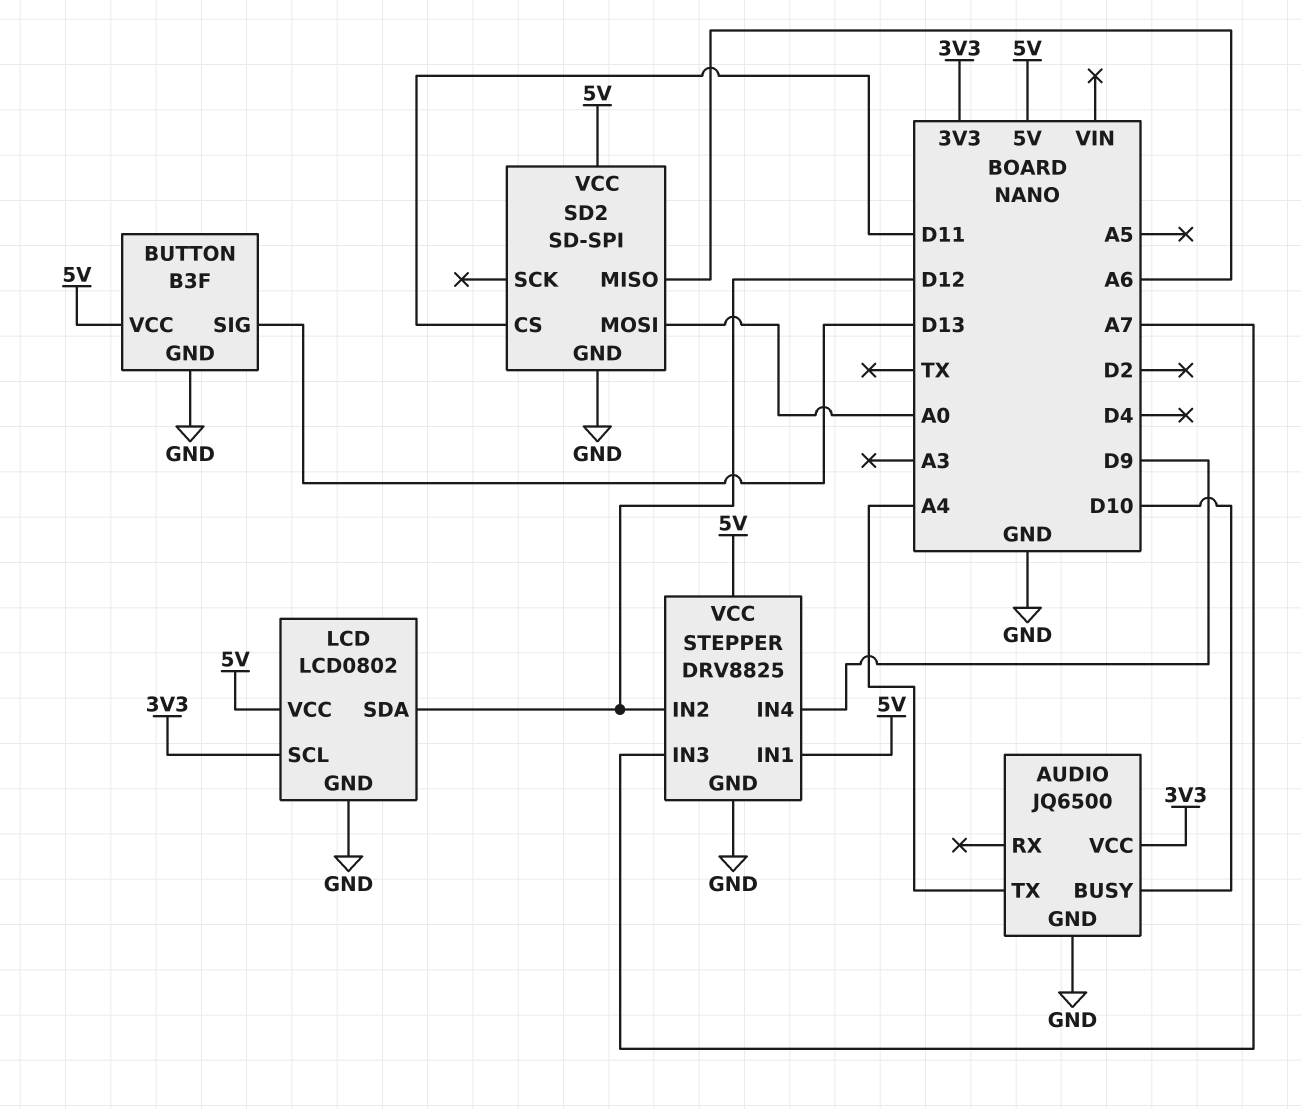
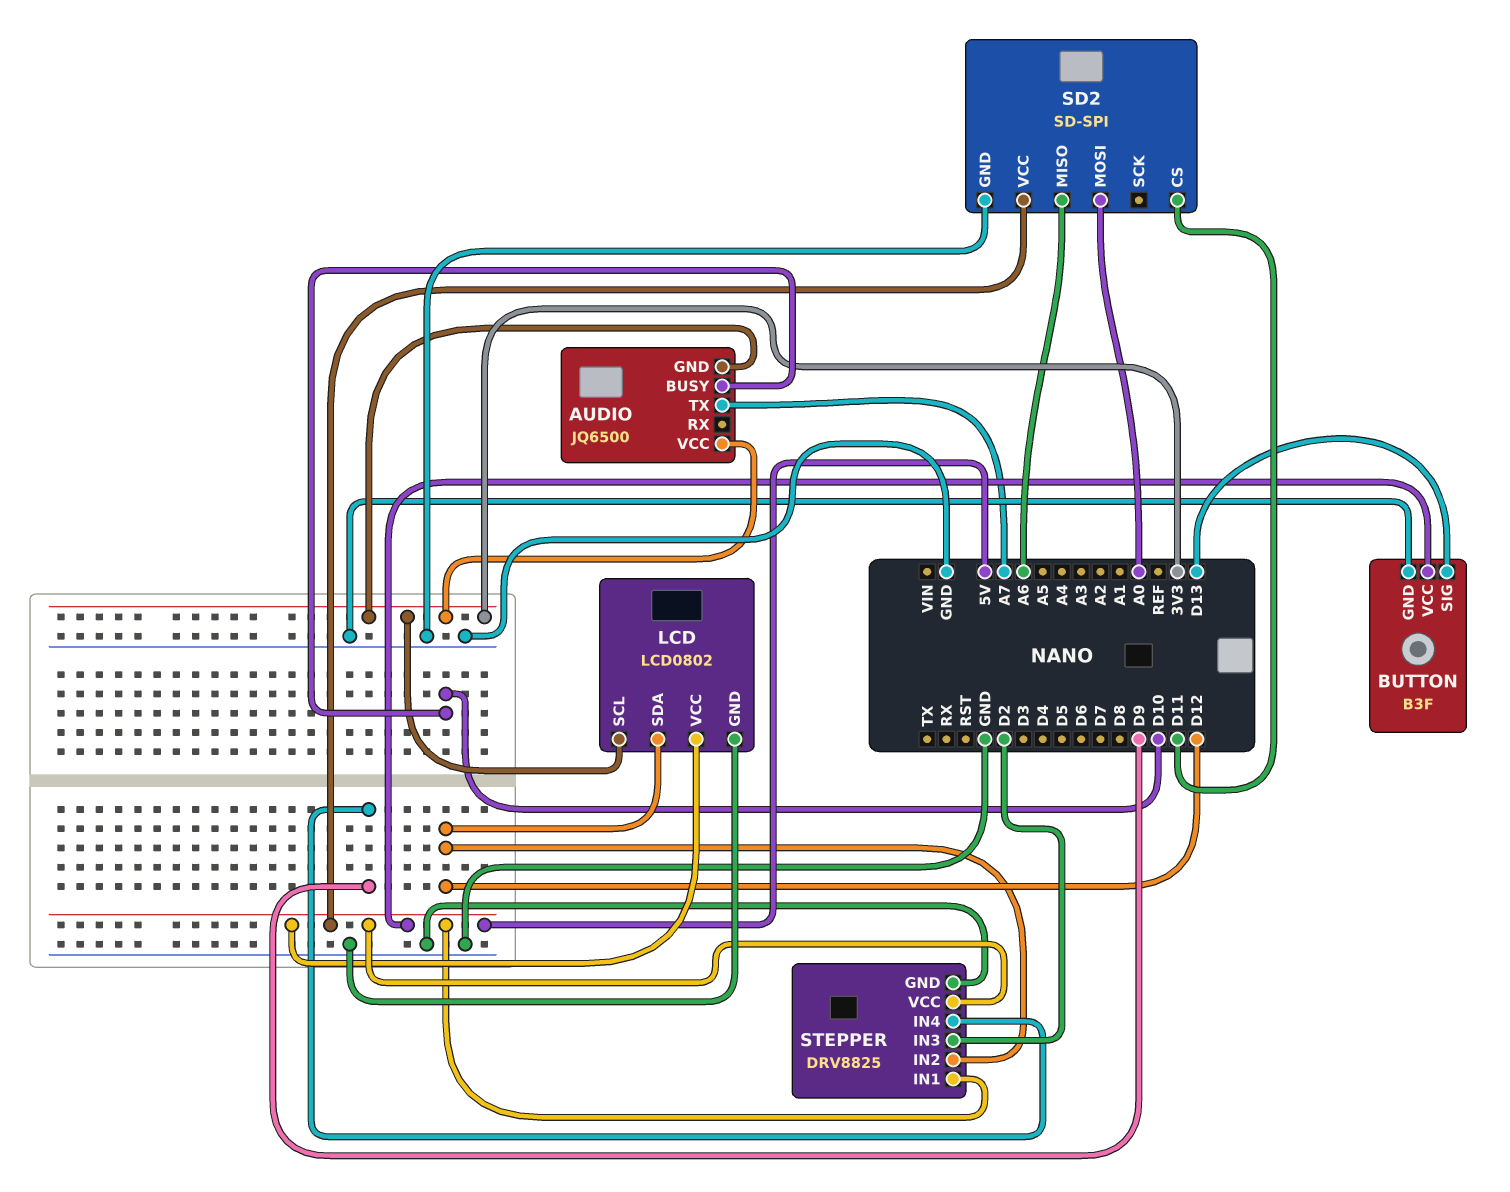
AUDIO pin GND: GND -> 3V3
AUDIO pin TX: A4 -> A7
STEPPER pin IN3: A7 -> D2

